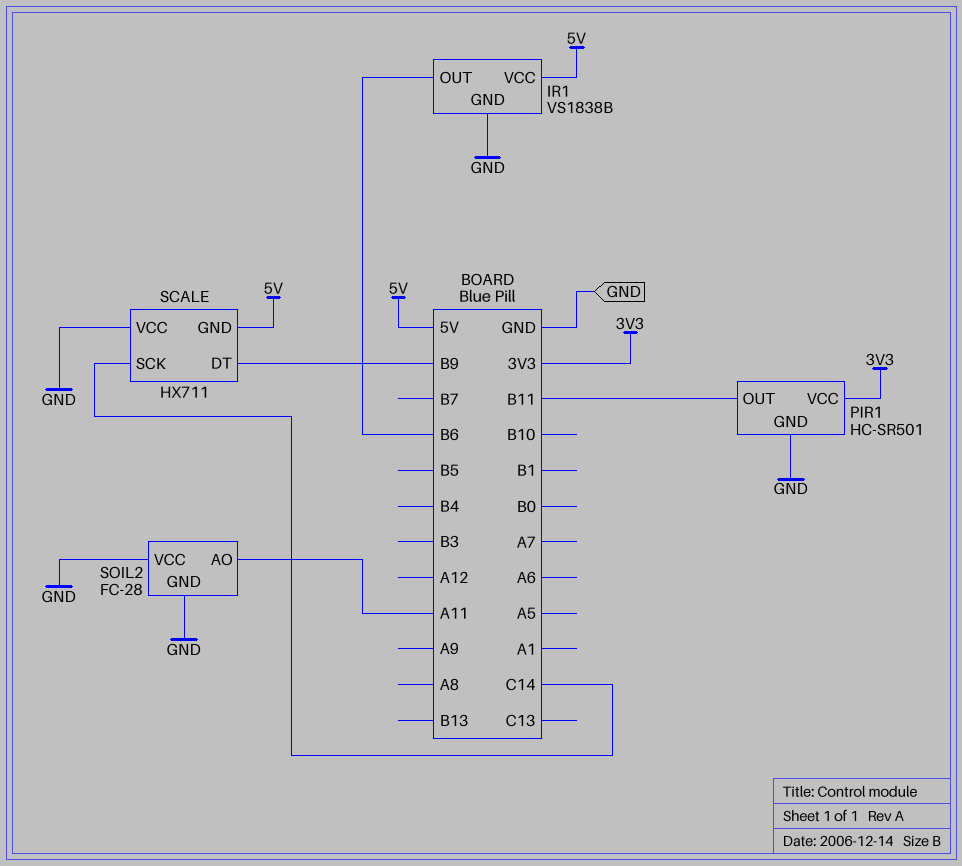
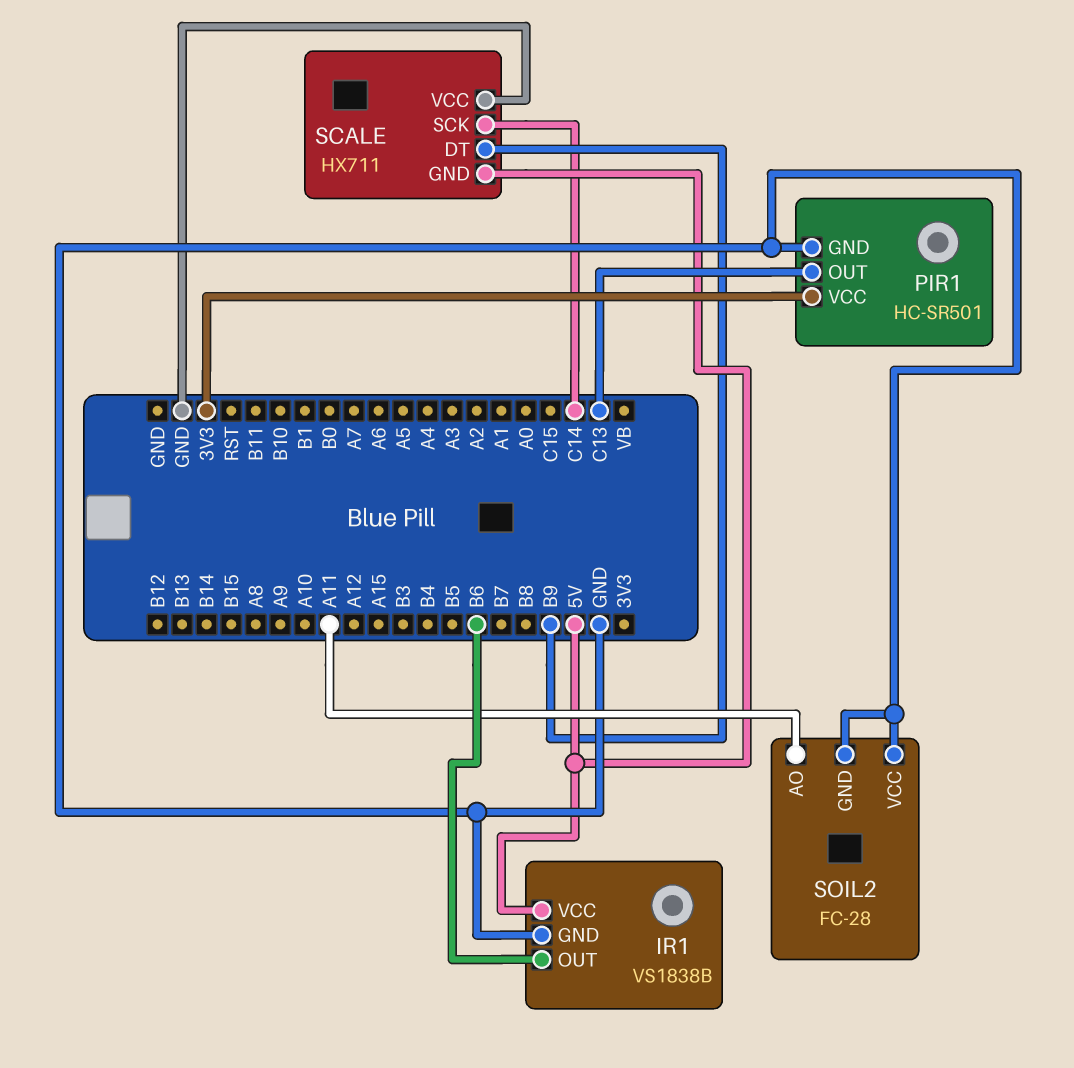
PIR1 pin OUT: B11 -> C13

